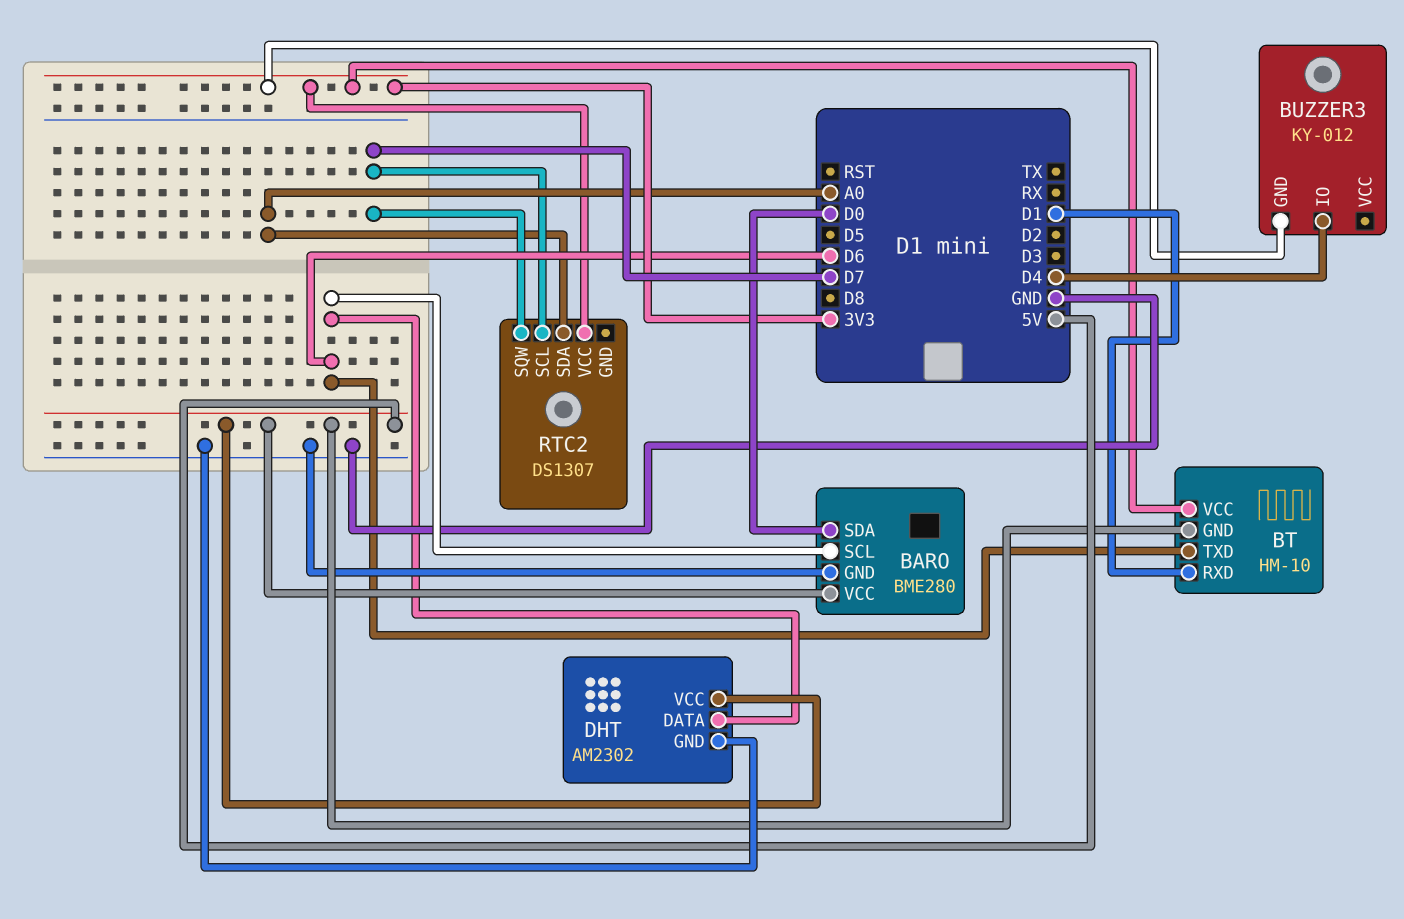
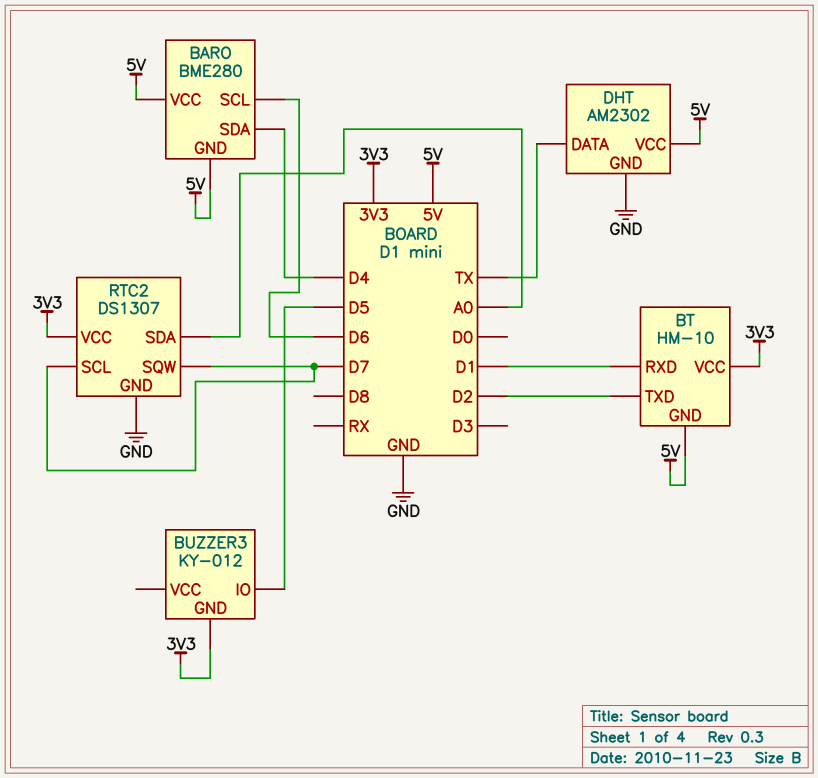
BARO pin GND: GND -> 5V
BARO pin SDA: D0 -> D4
BT pin TXD: D6 -> D2
BUZZER3 pin IO: D4 -> D5
DHT pin DATA: D6 -> TX
RTC2 pin GND: none -> GND

